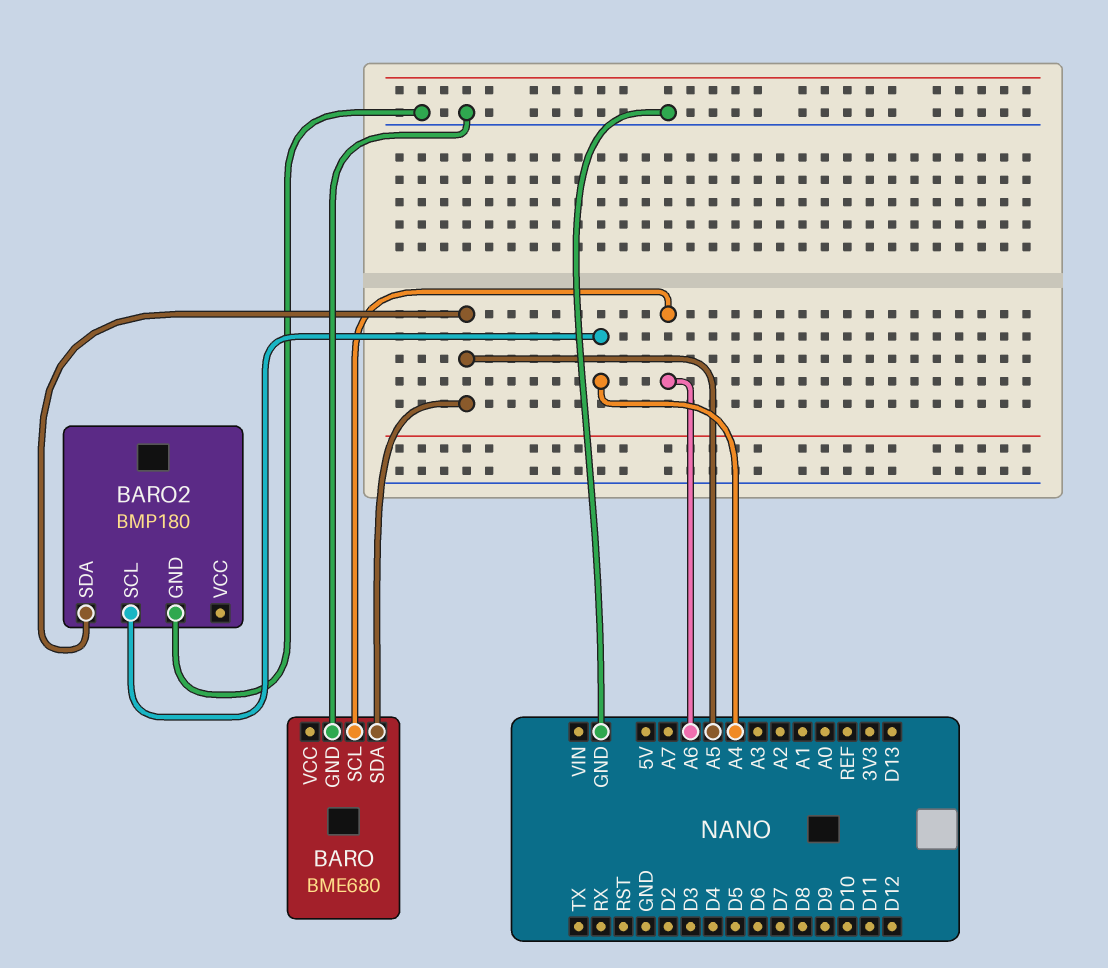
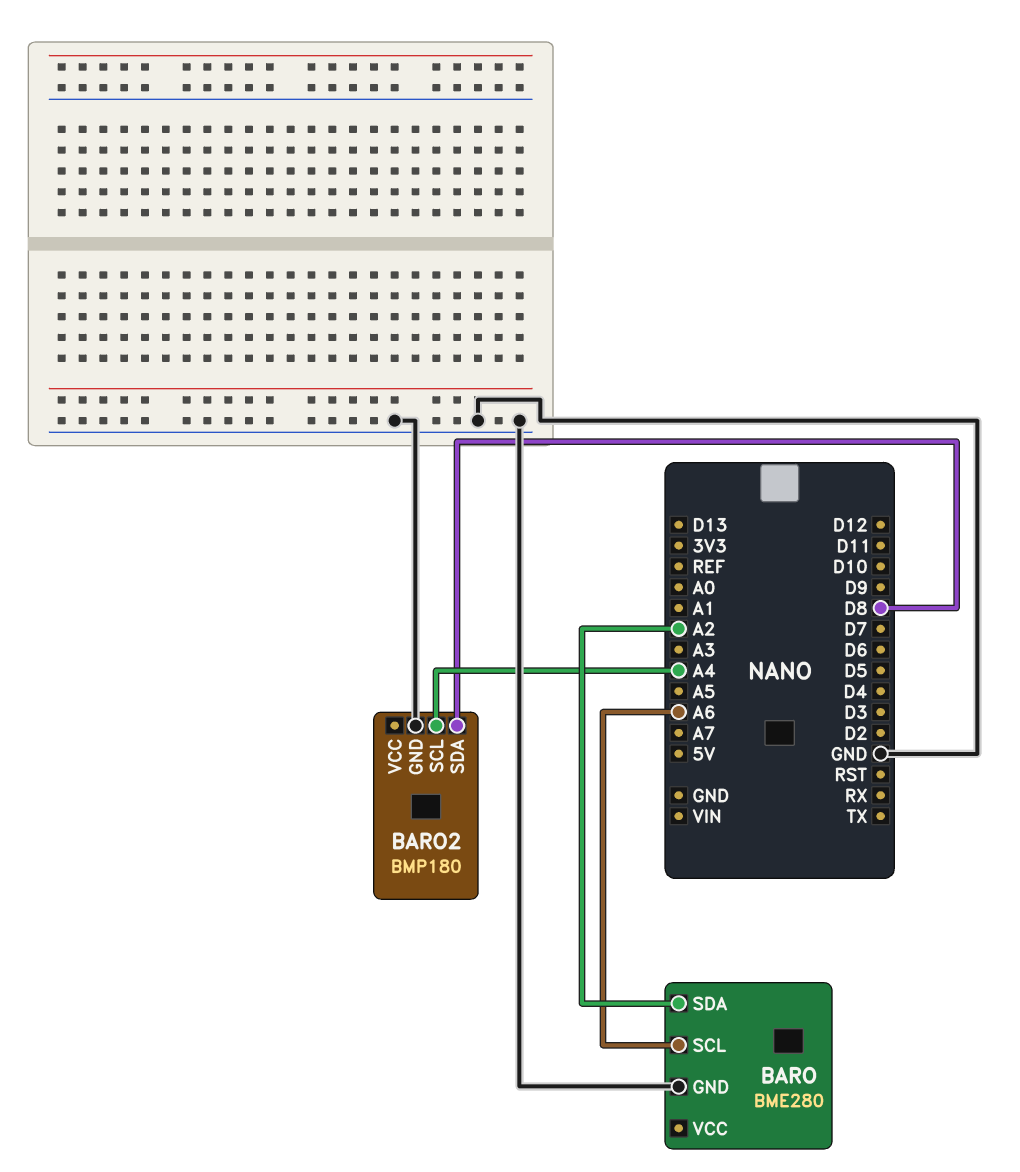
BARO: BME680 -> BME280
BARO pin SDA: A5 -> A2
BARO2 pin SDA: A5 -> D8

